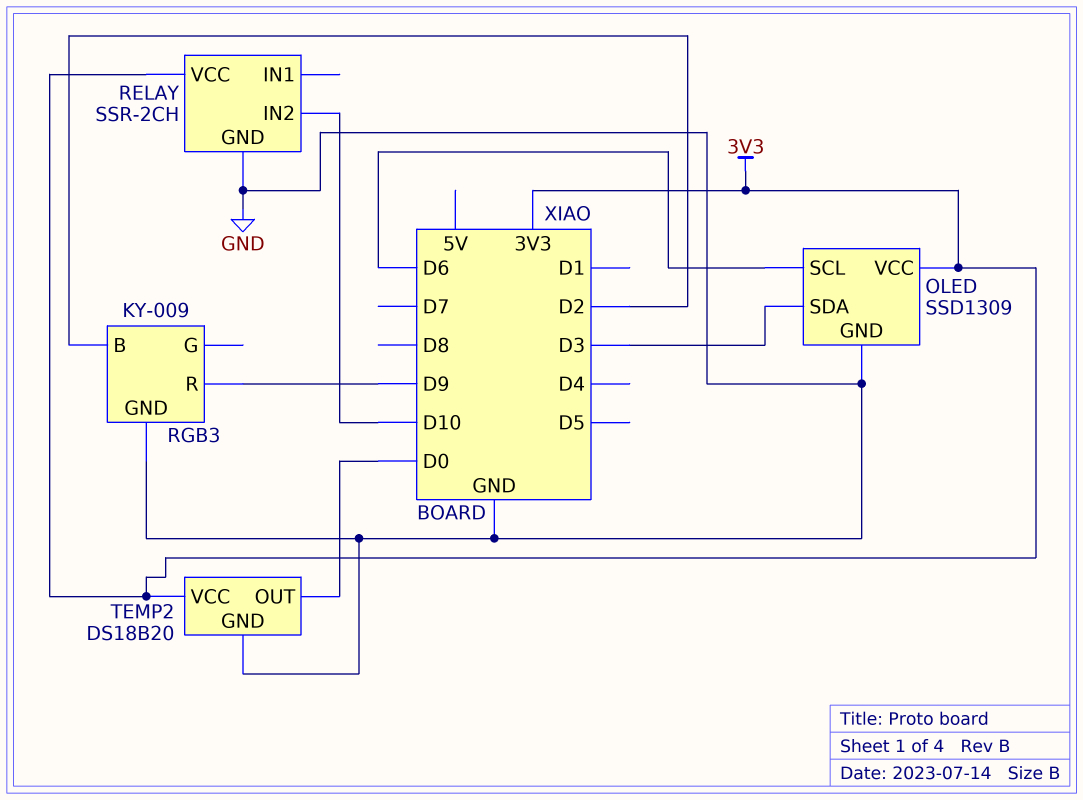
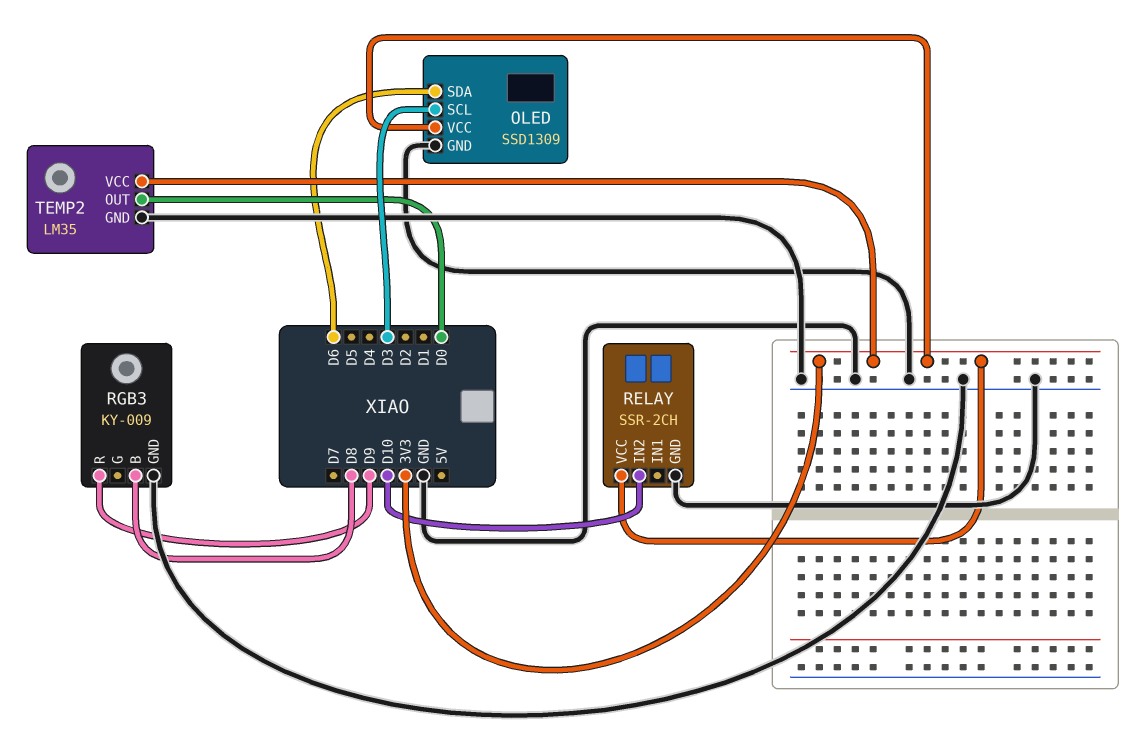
OLED pin SCL: D6 -> D3
OLED pin SDA: D3 -> D6
RGB3 pin B: D2 -> D8
TEMP2: DS18B20 -> LM35

